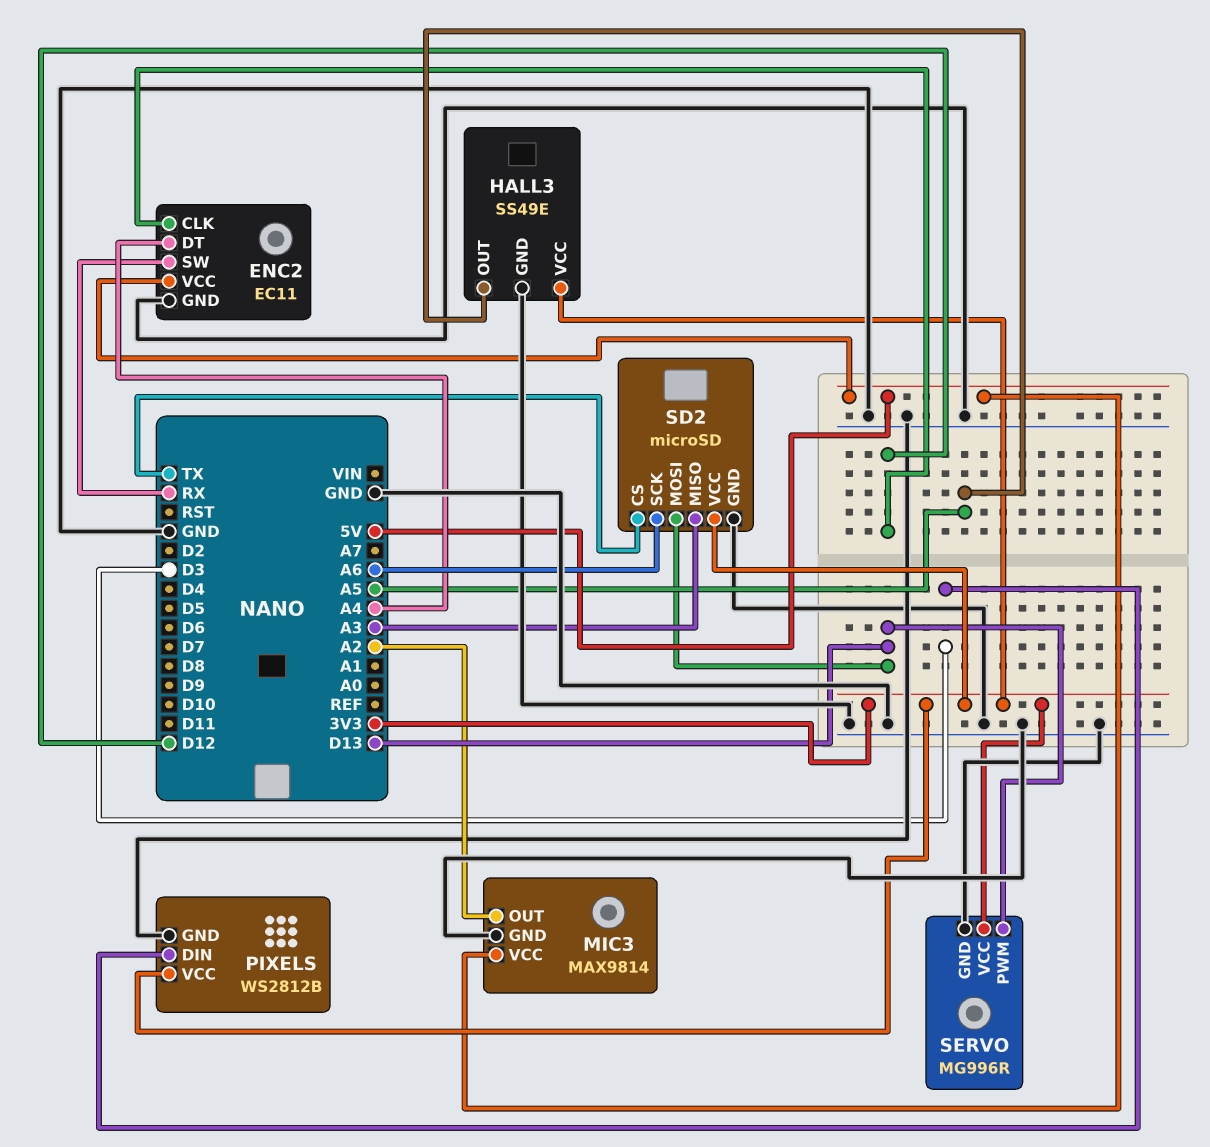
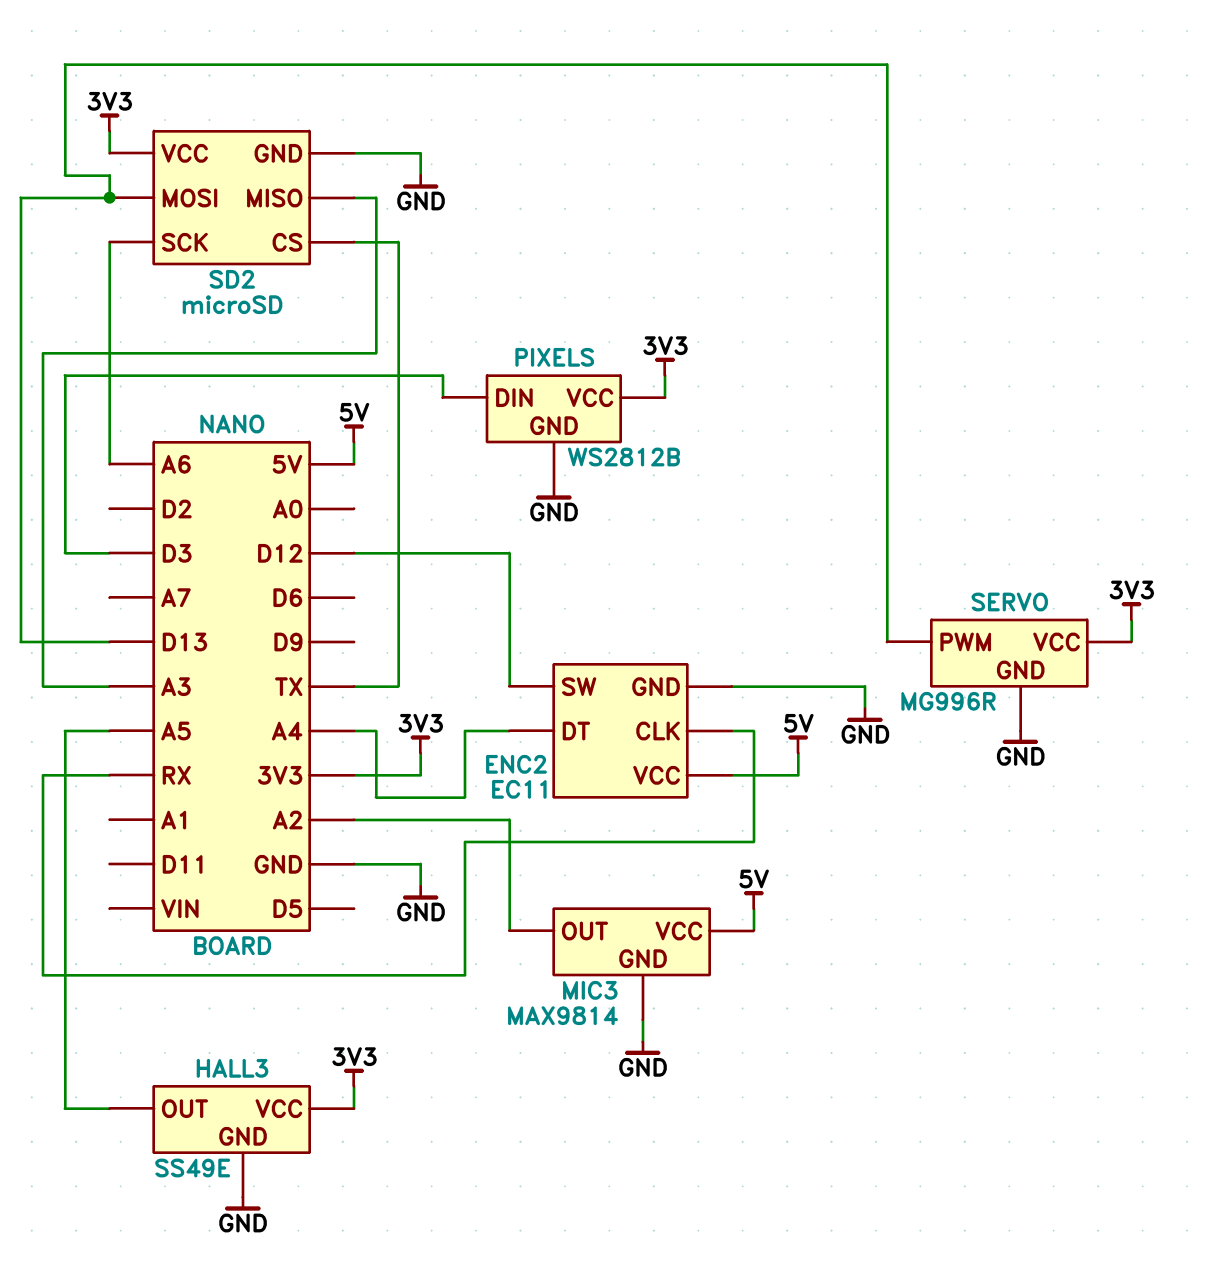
ENC2 pin CLK: D12 -> RX
ENC2 pin SW: RX -> D12

